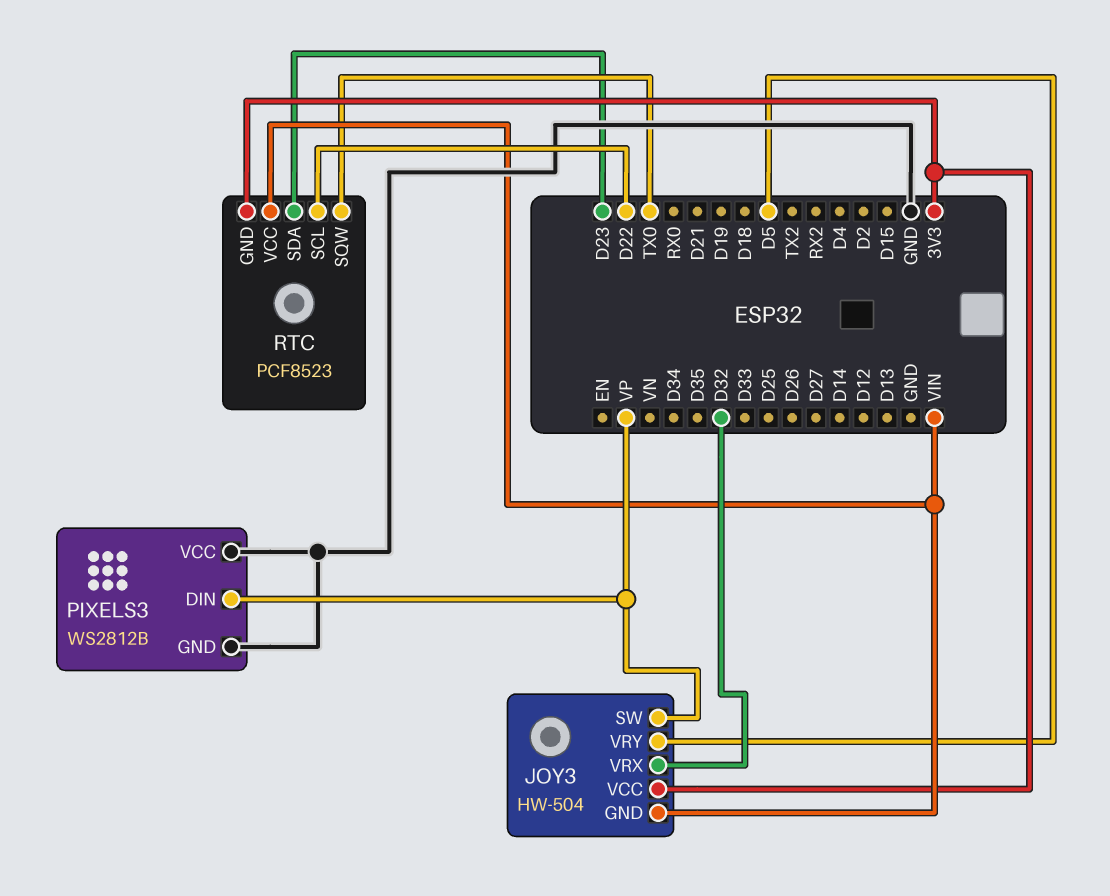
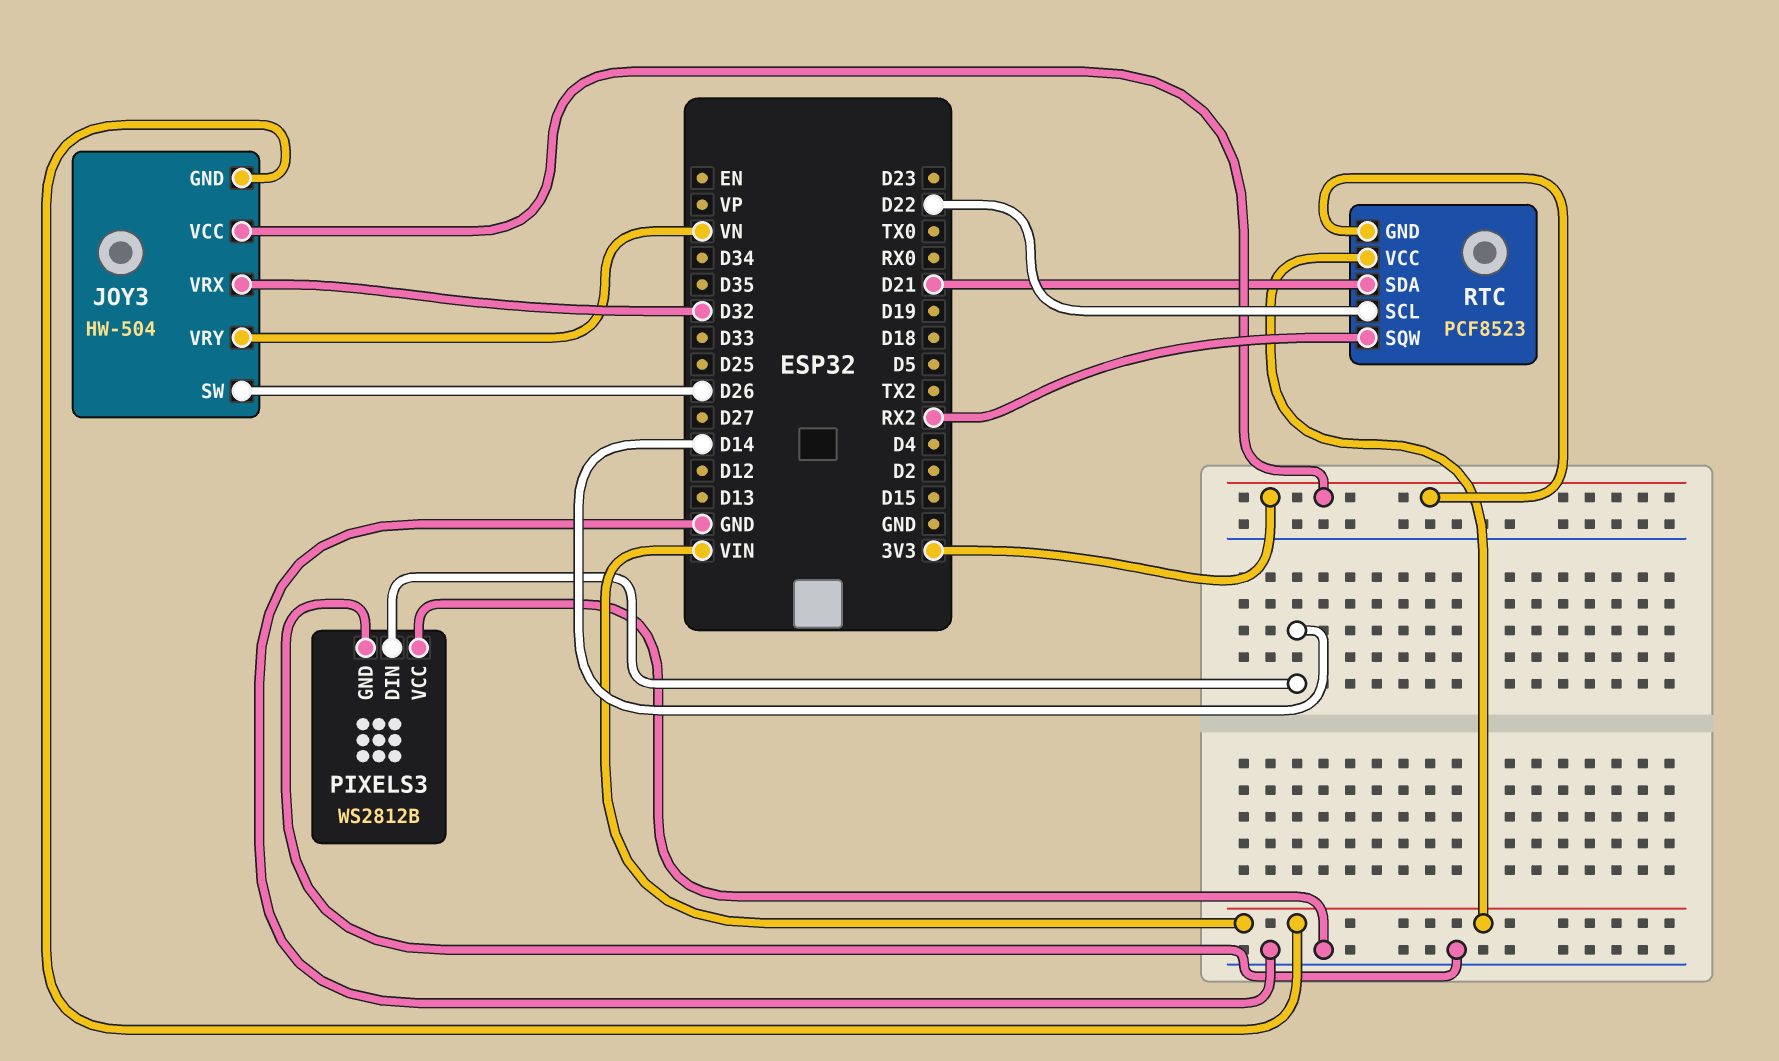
JOY3 pin SW: VP -> D26
JOY3 pin VRY: D5 -> VN
PIXELS3 pin DIN: VP -> D14
RTC pin SDA: D23 -> D21
RTC pin SQW: TX0 -> RX2

